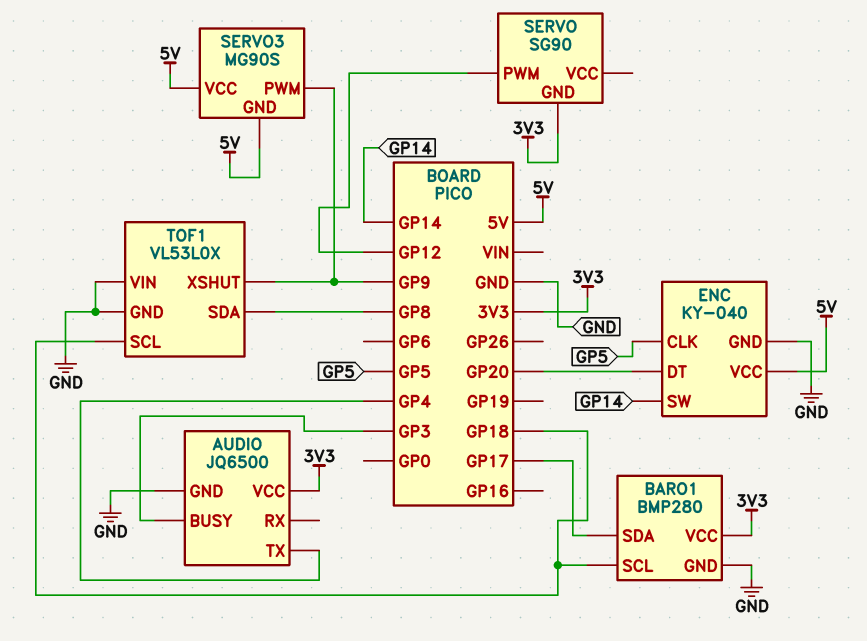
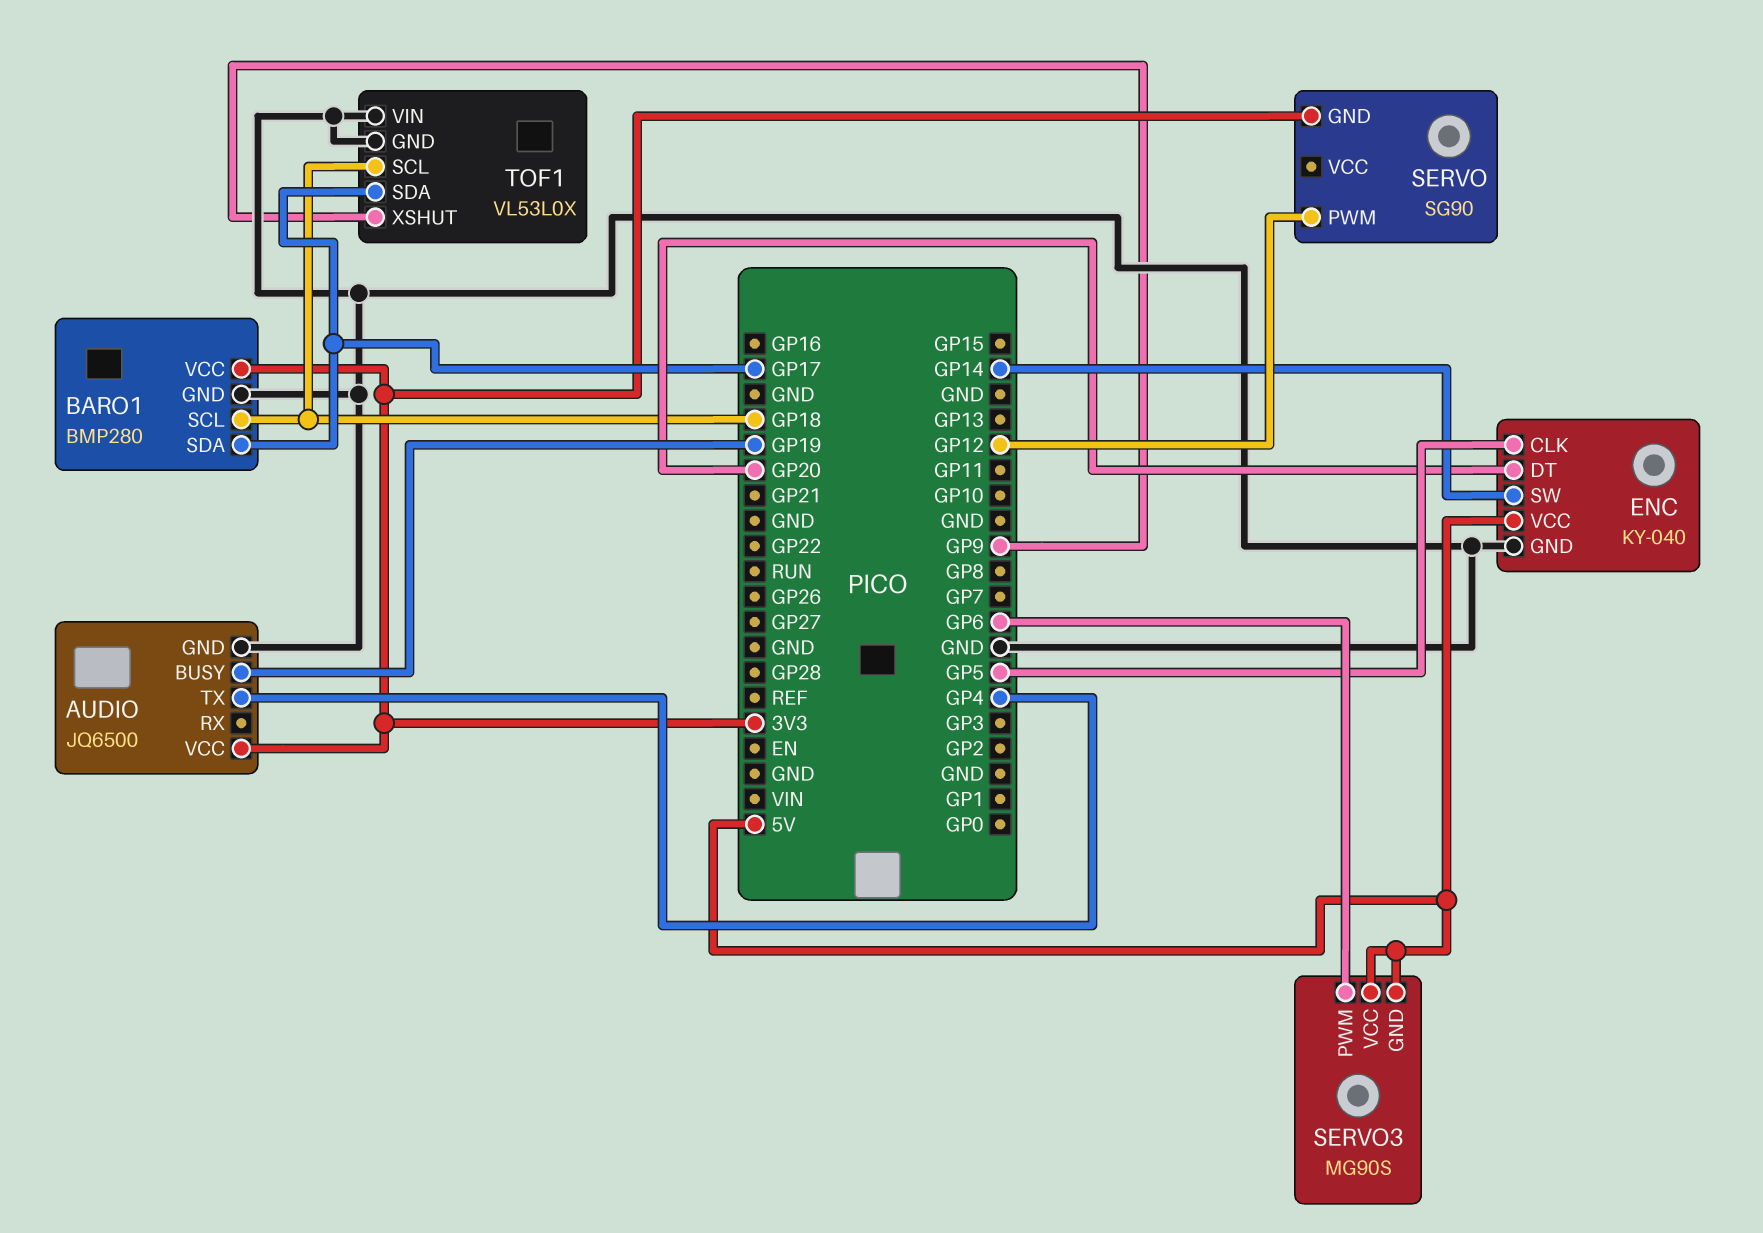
AUDIO pin BUSY: GP3 -> GP19
SERVO3 pin PWM: GP9 -> GP6
TOF1 pin SDA: GP8 -> GP17

